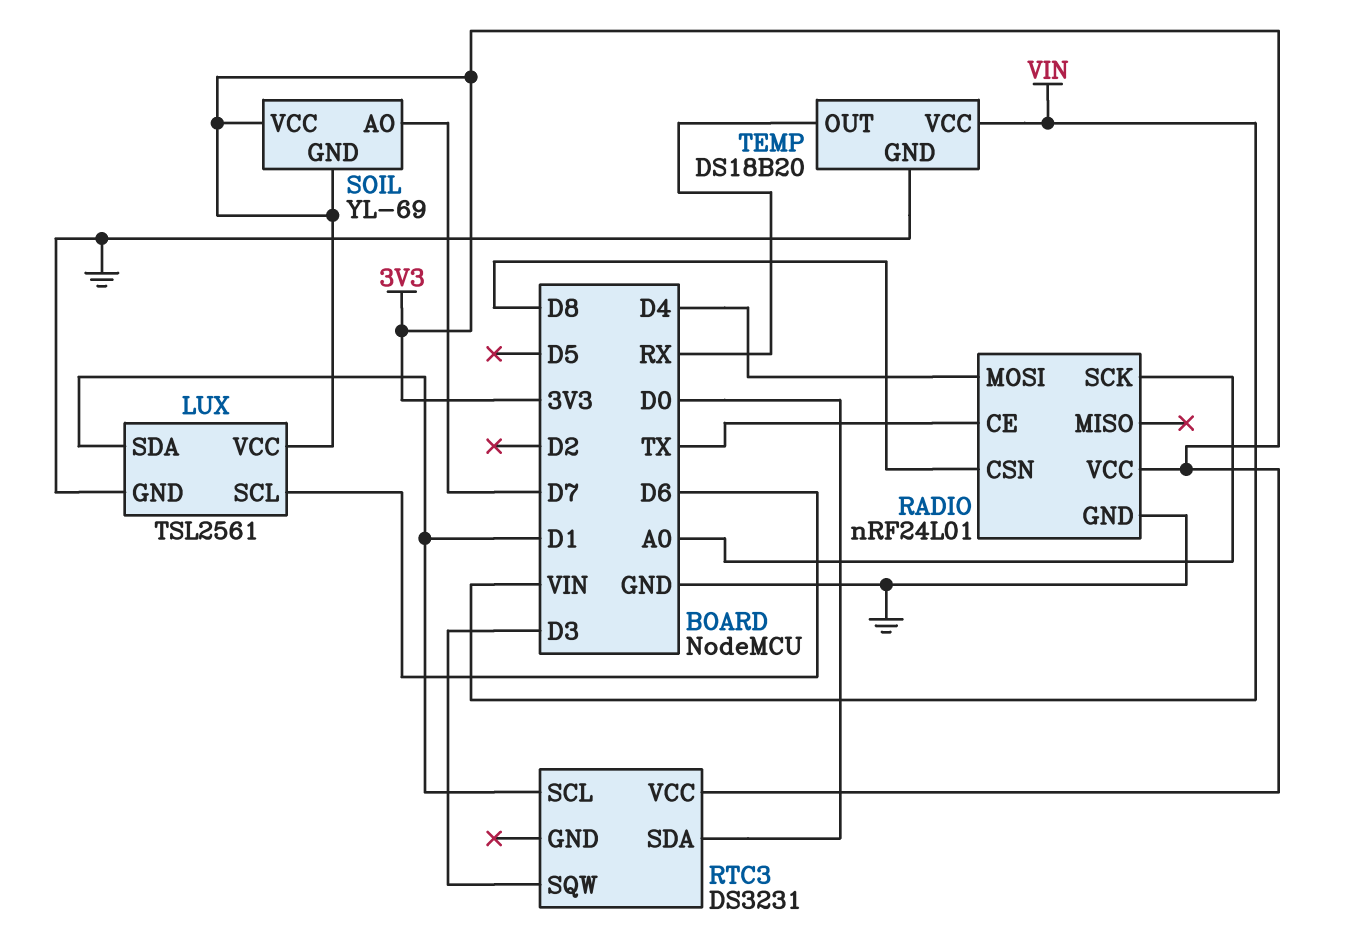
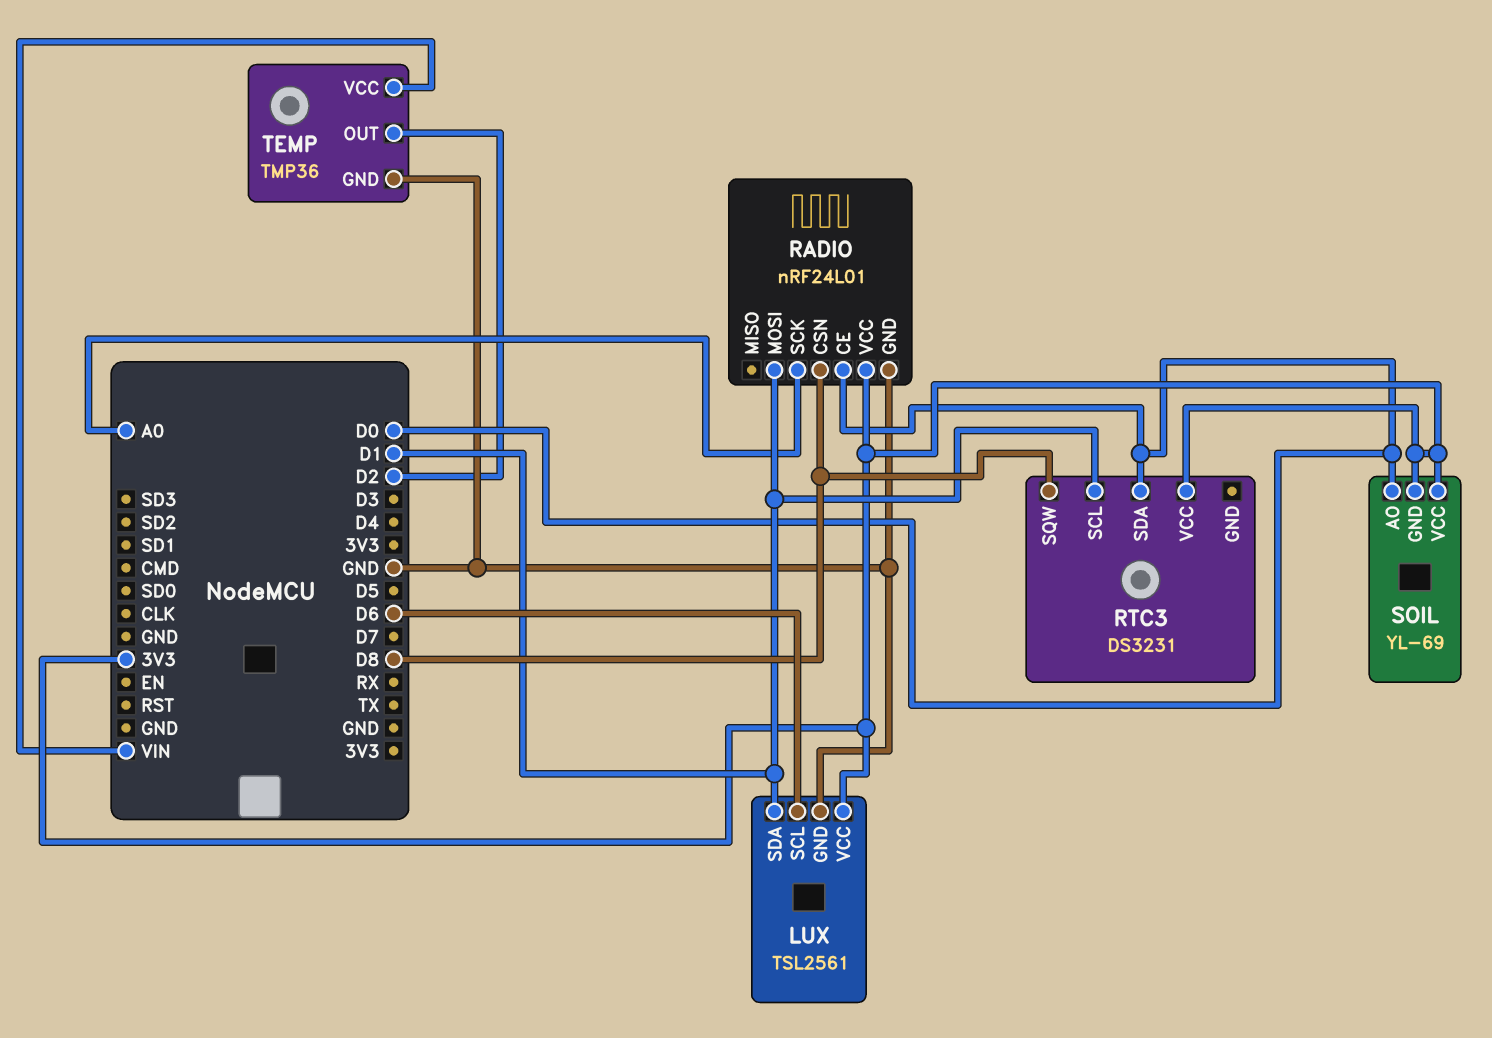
RADIO pin CE: TX -> D0
RADIO pin MOSI: D4 -> D1
RTC3 pin SQW: D3 -> D8
SOIL pin AO: D7 -> D0
TEMP: DS18B20 -> TMP36
TEMP pin OUT: RX -> D2

